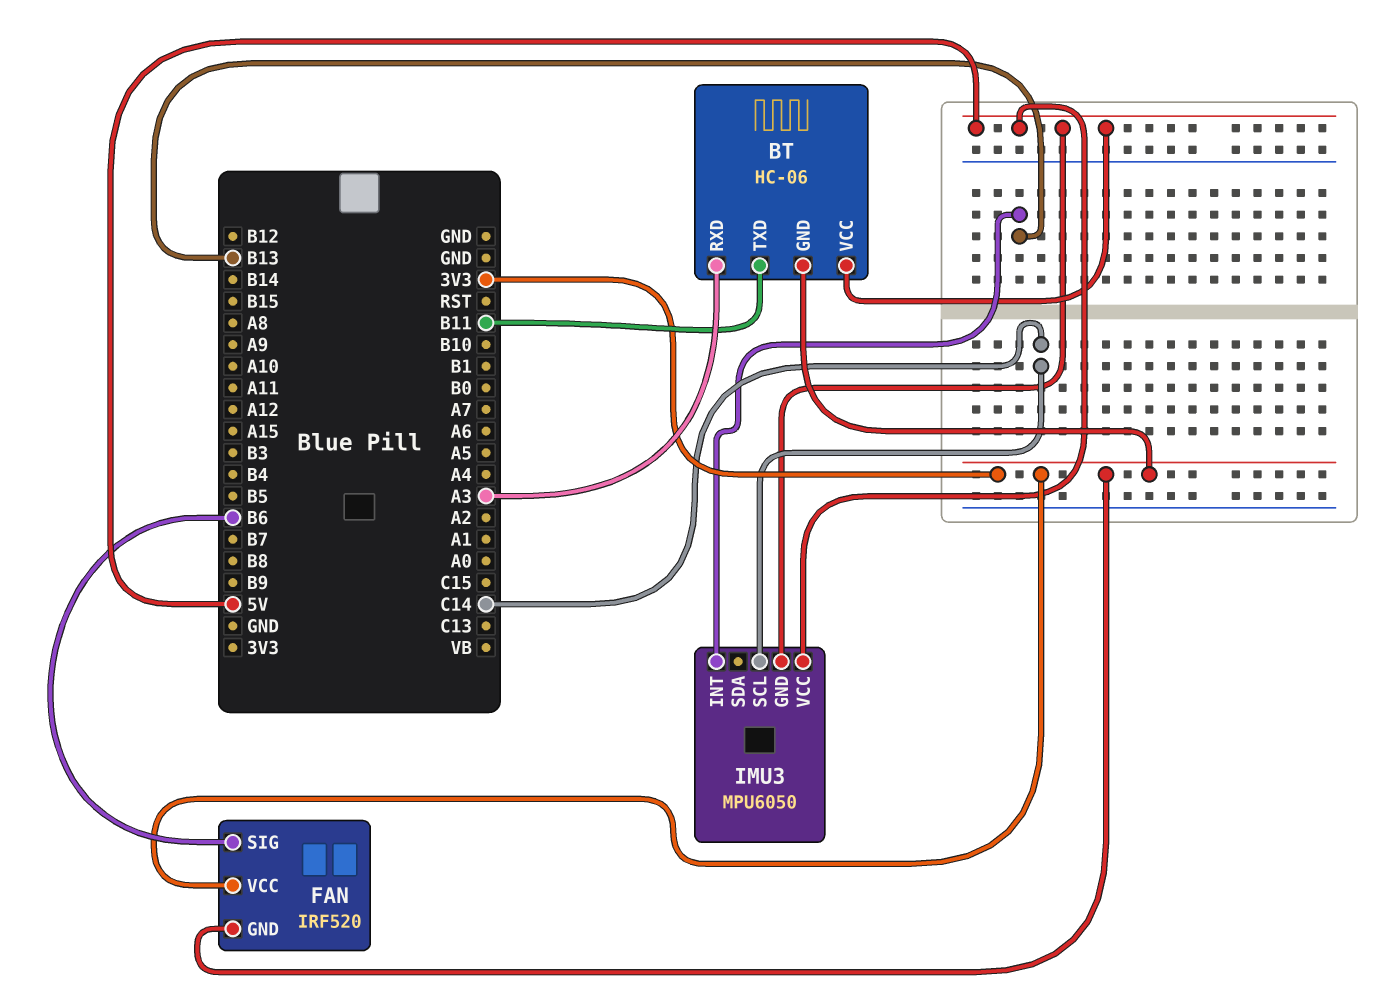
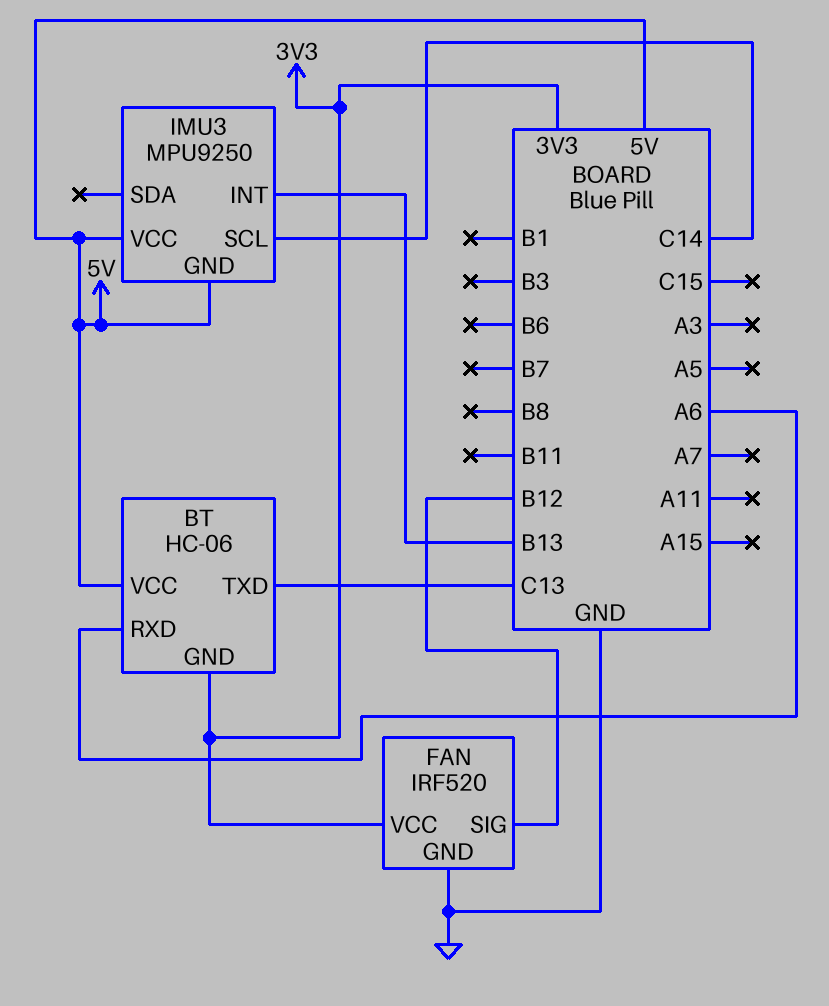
BT pin RXD: A3 -> A6
BT pin TXD: B11 -> C13
FAN pin GND: 3V3 -> GND
FAN pin SIG: B6 -> B12
IMU3: MPU6050 -> MPU9250

